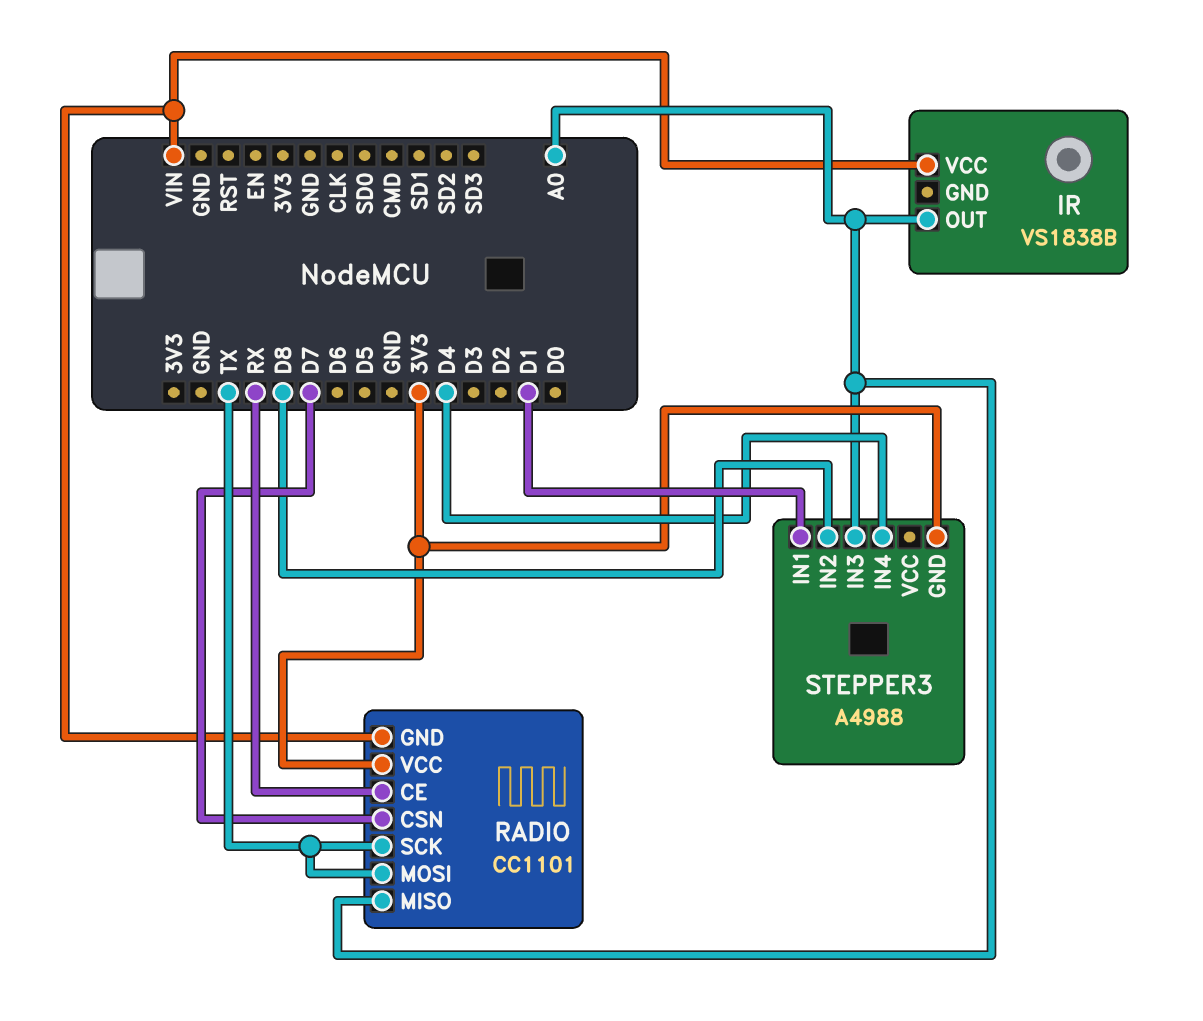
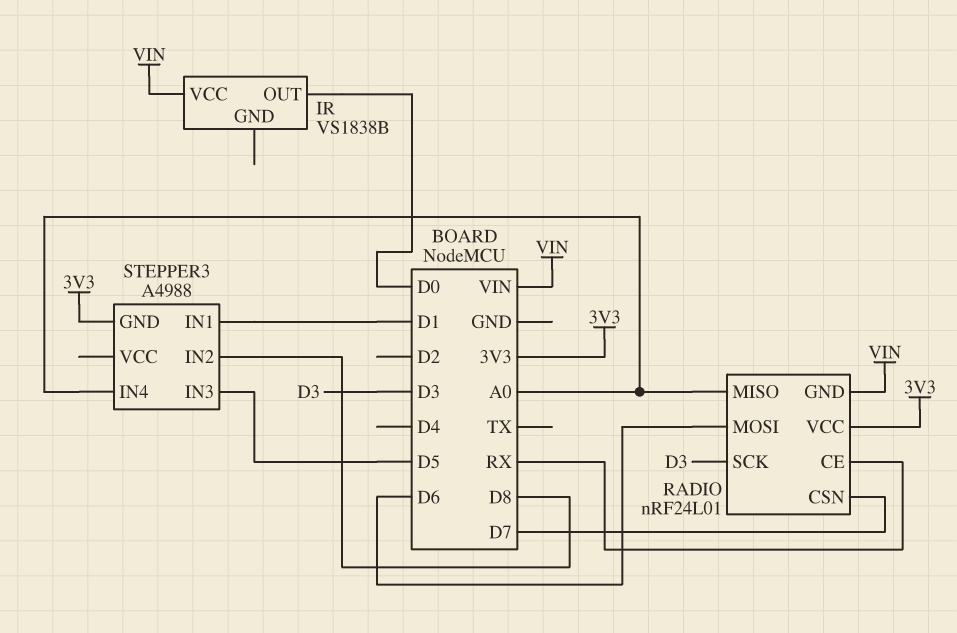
IR pin OUT: A0 -> D0
RADIO: CC1101 -> nRF24L01
RADIO pin MOSI: TX -> D6
RADIO pin SCK: TX -> D3
STEPPER3 pin IN3: A0 -> D5
STEPPER3 pin IN4: D4 -> A0

